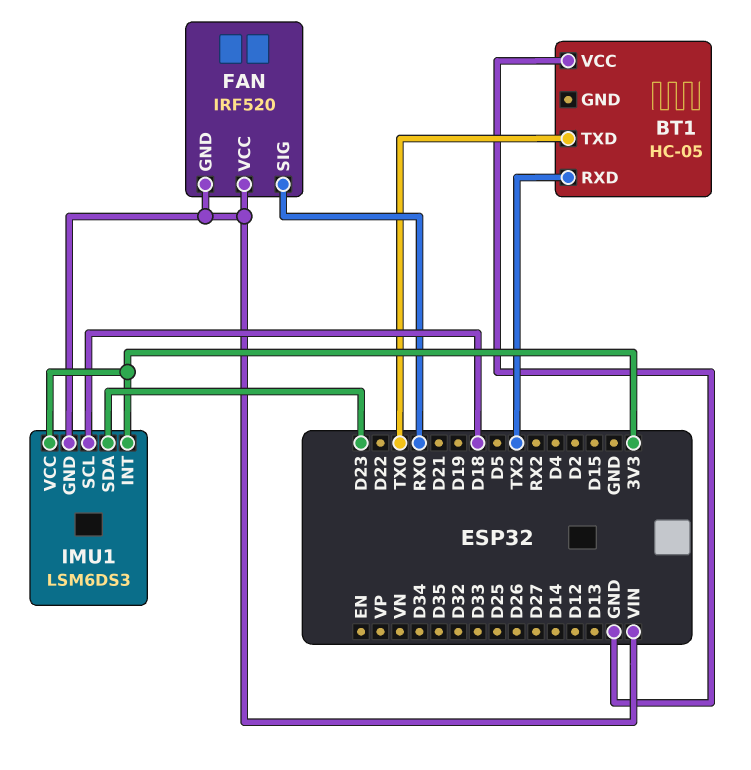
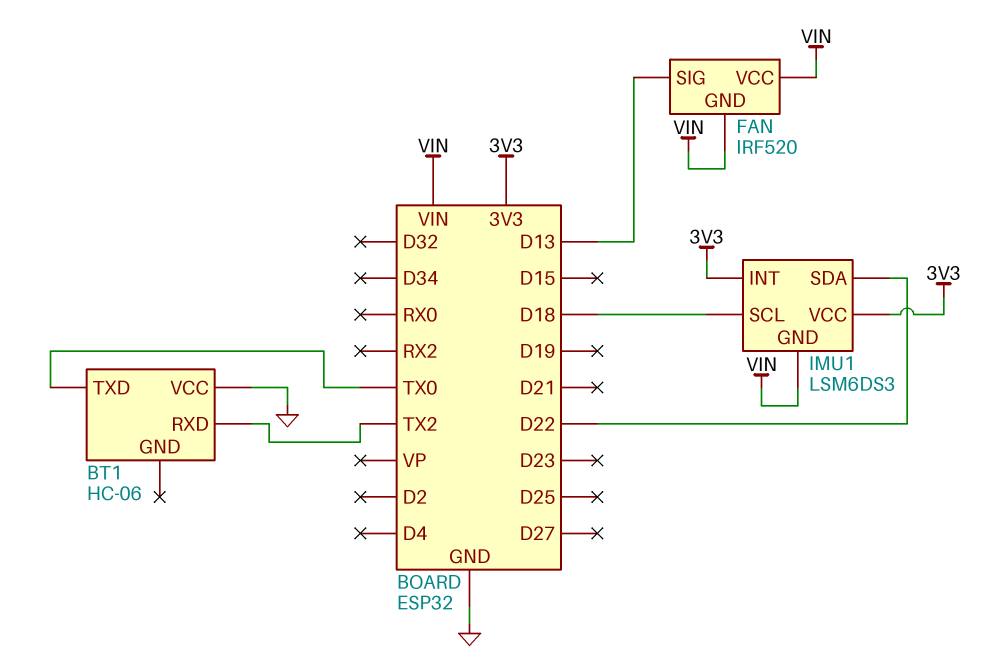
BT1: HC-05 -> HC-06
FAN pin SIG: RX0 -> D13
IMU1 pin SDA: D23 -> D22

